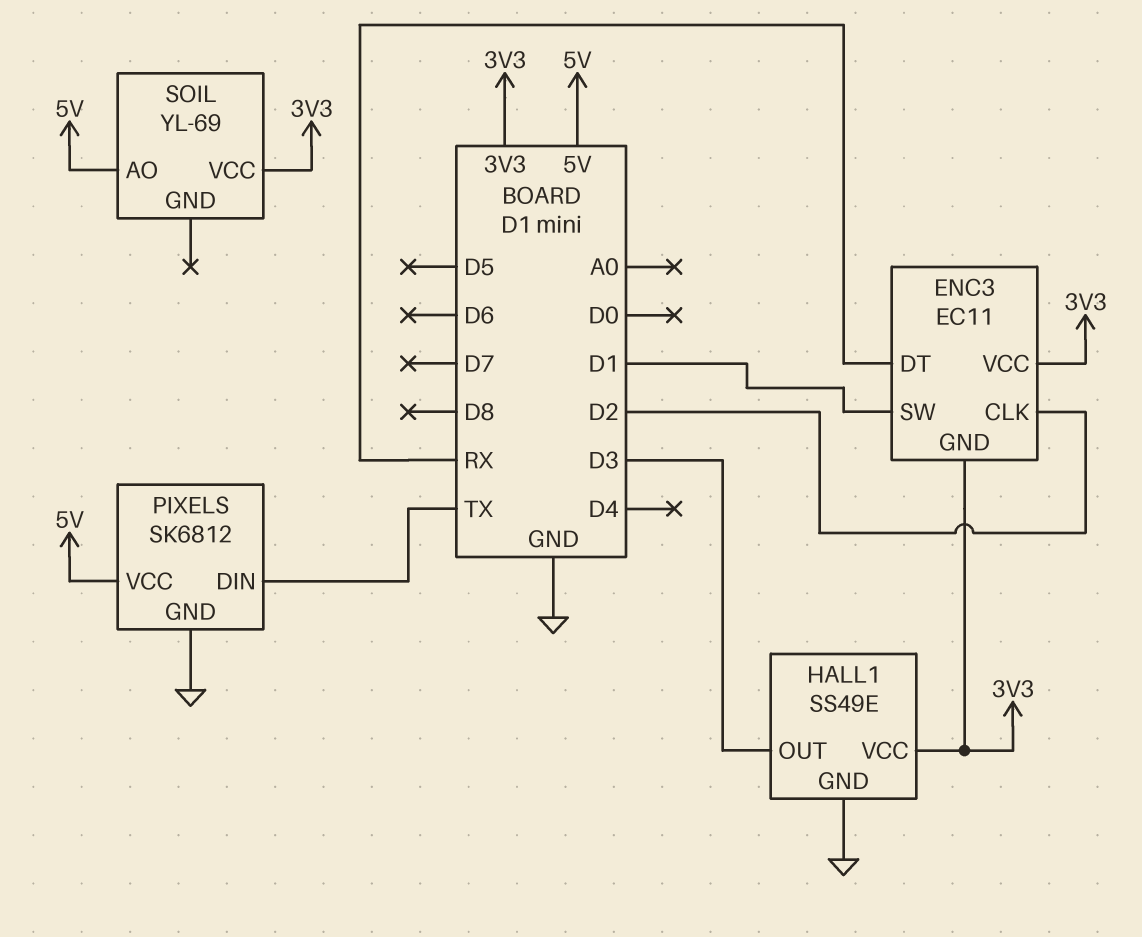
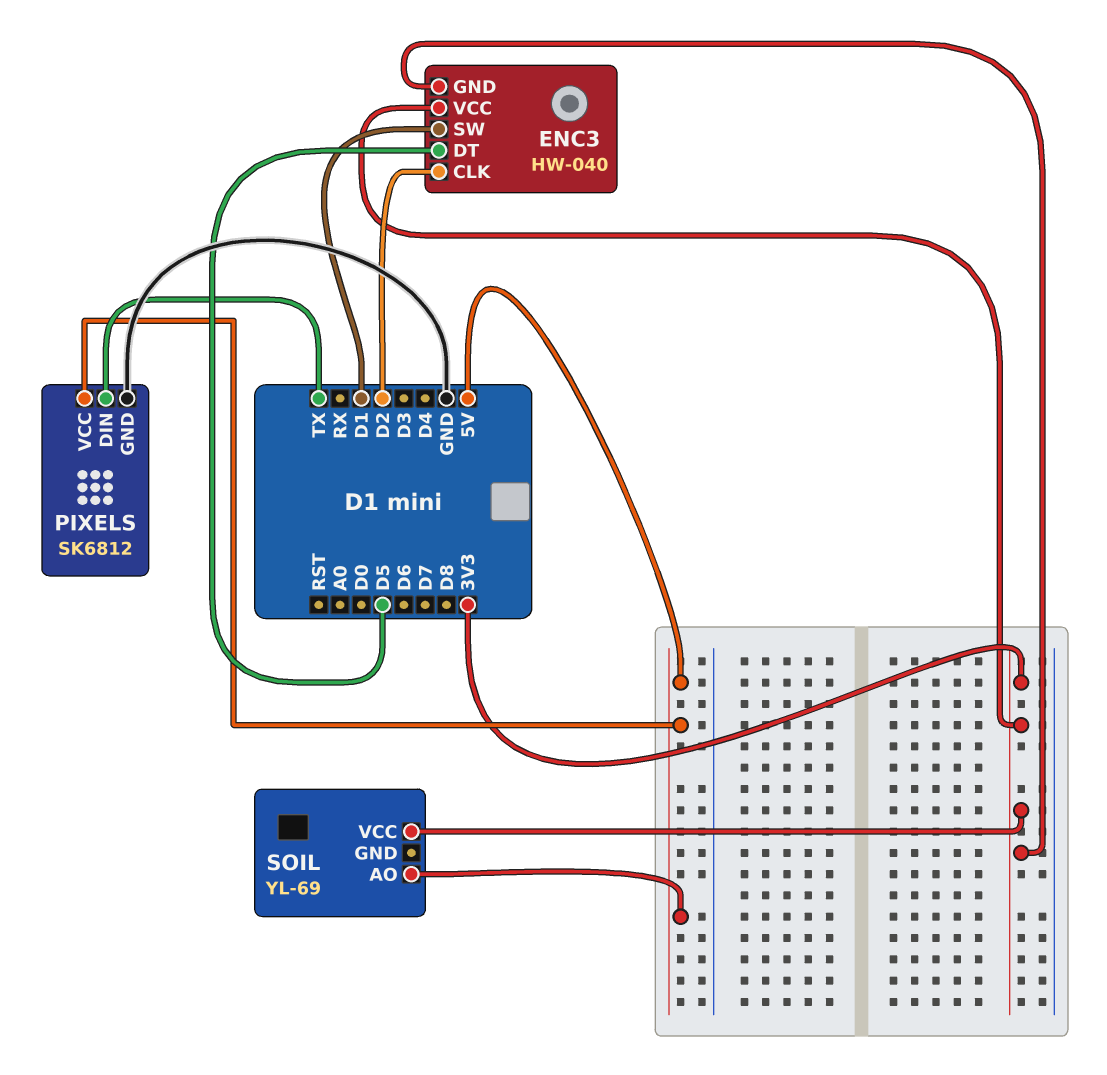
ENC3: EC11 -> HW-040
ENC3 pin DT: RX -> D5
HALL1: SS49E -> none
HALL1 pin GND: GND -> none
HALL1 pin OUT: D3 -> none
HALL1 pin VCC: 3V3 -> none

